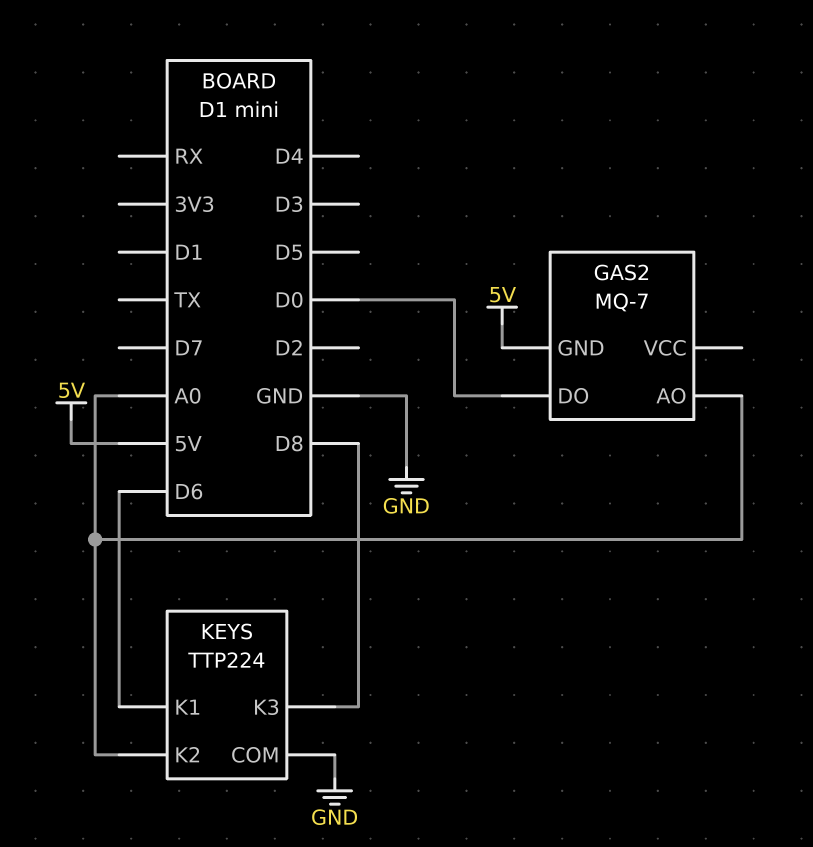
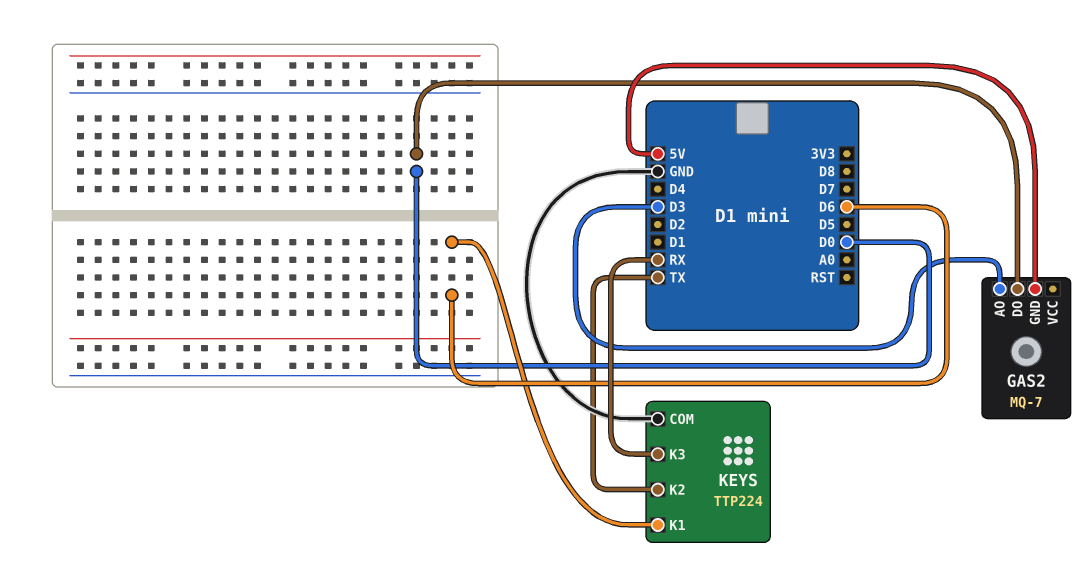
GAS2 pin AO: A0 -> D3
KEYS pin K2: A0 -> TX
KEYS pin K3: D8 -> RX

